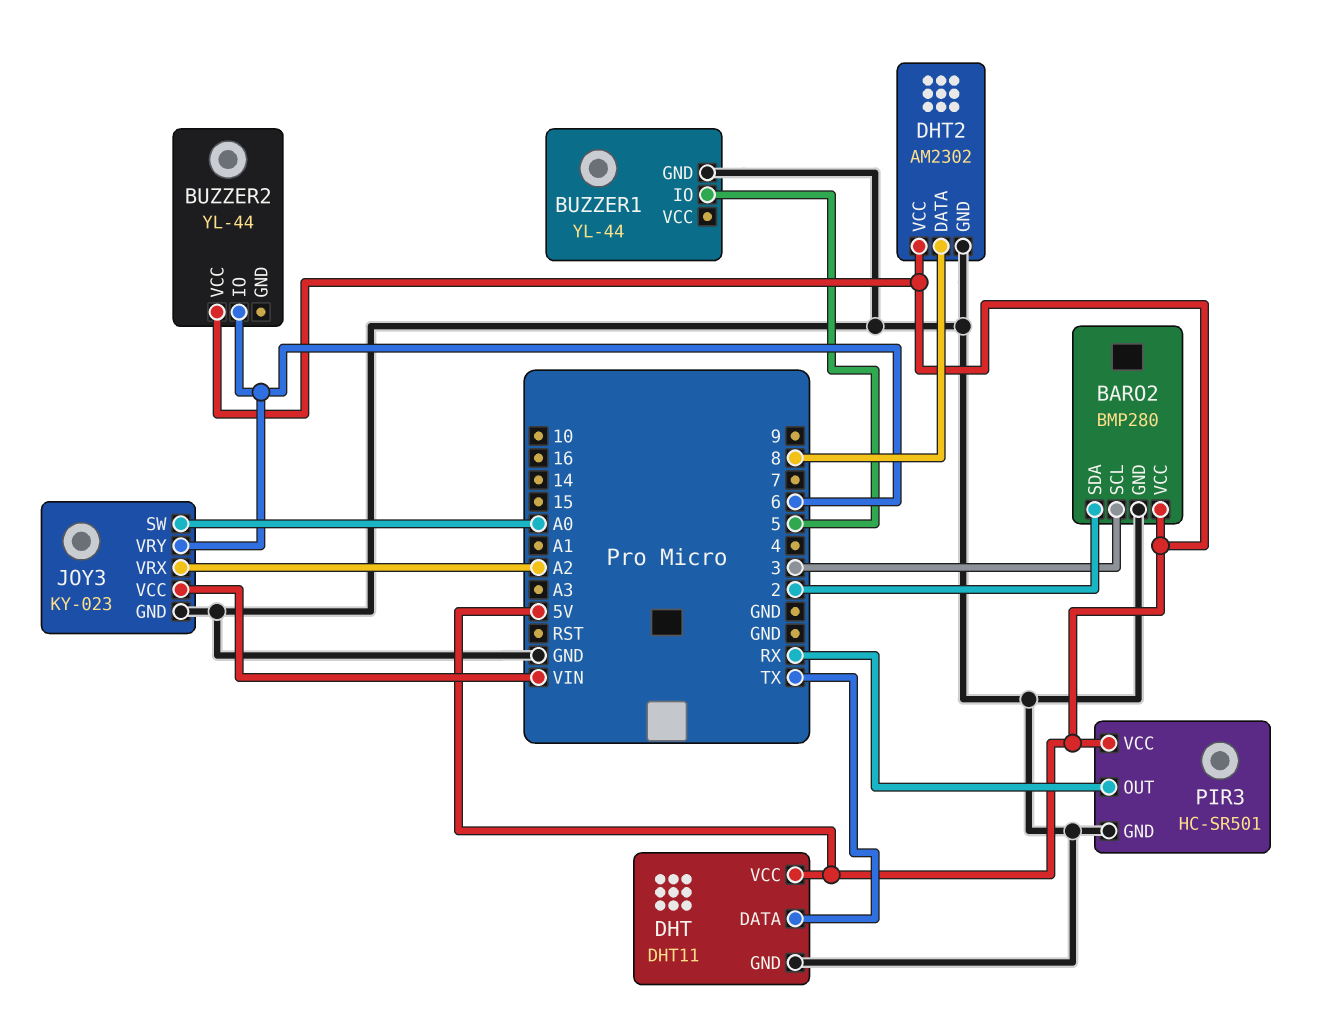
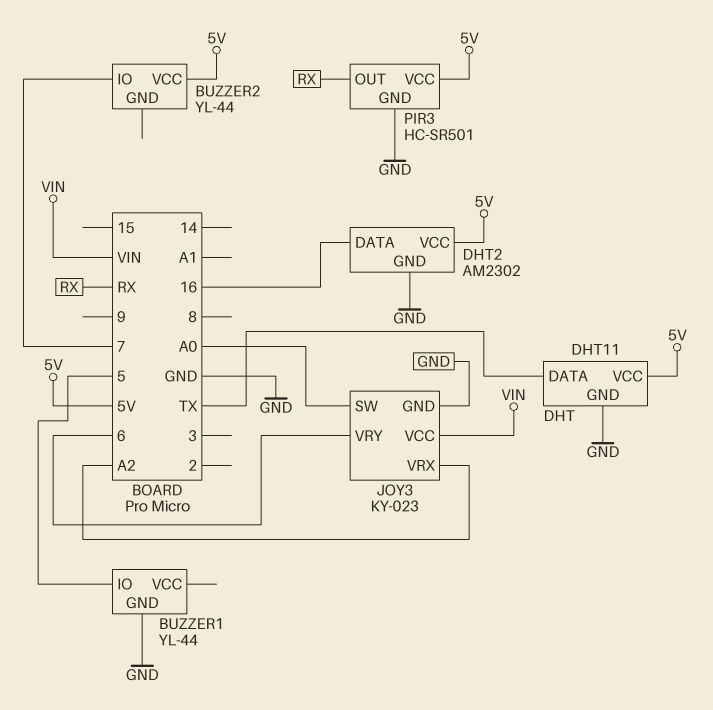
BARO2: BMP280 -> none
BARO2 pin GND: GND -> none
BARO2 pin SCL: 3 -> none
BARO2 pin SDA: 2 -> none
BARO2 pin VCC: 5V -> none
BUZZER2 pin IO: 6 -> 7
DHT2 pin DATA: 8 -> 16

